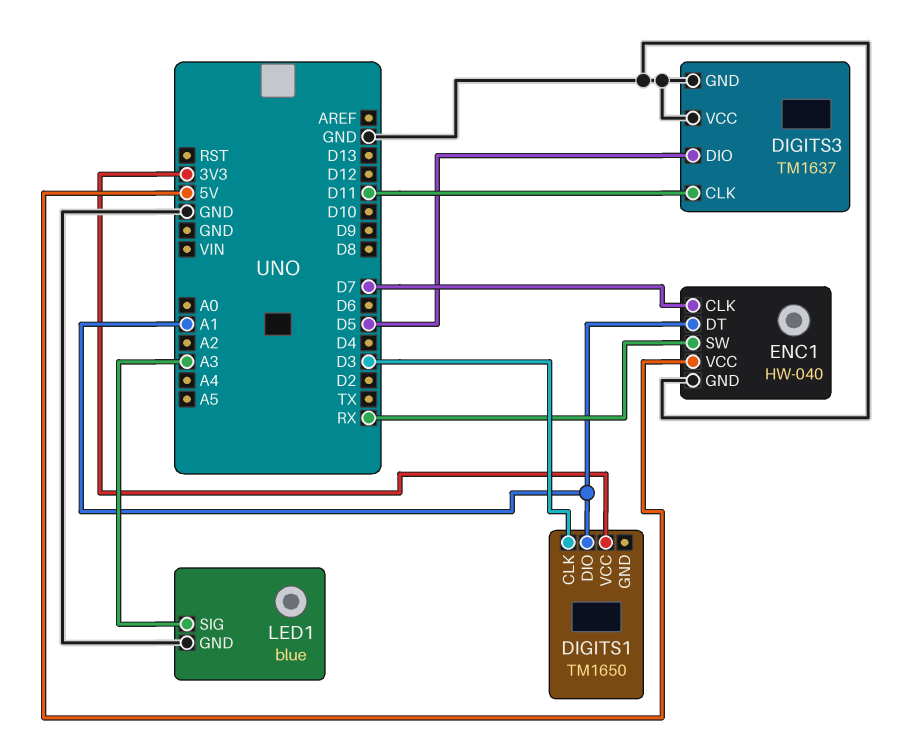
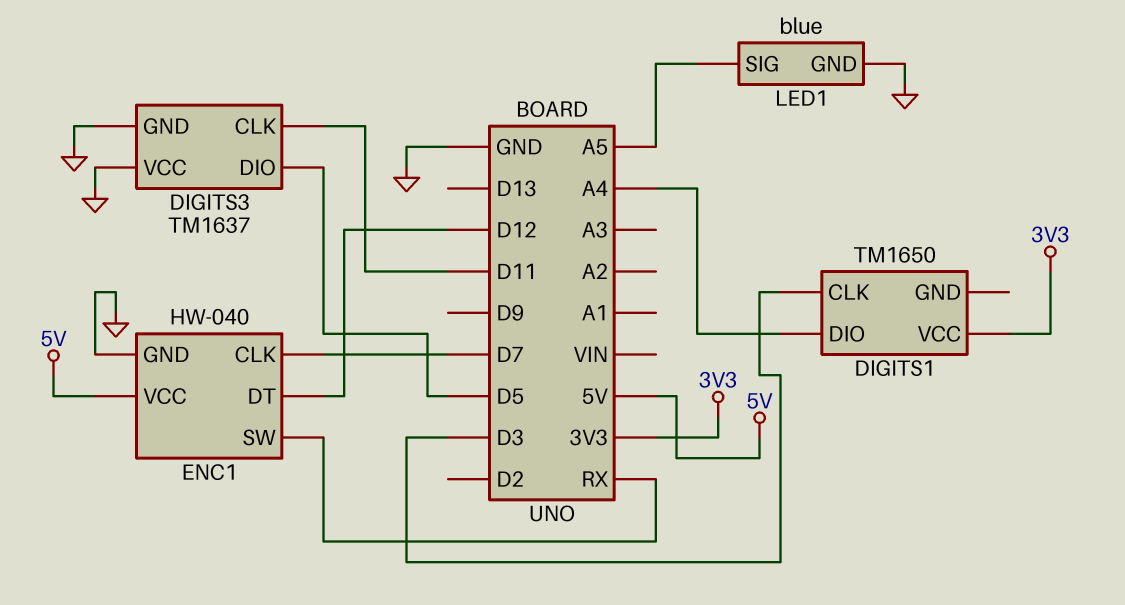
DIGITS1 pin DIO: A1 -> A4
ENC1 pin DT: A1 -> D12
LED1 pin SIG: A3 -> A5

